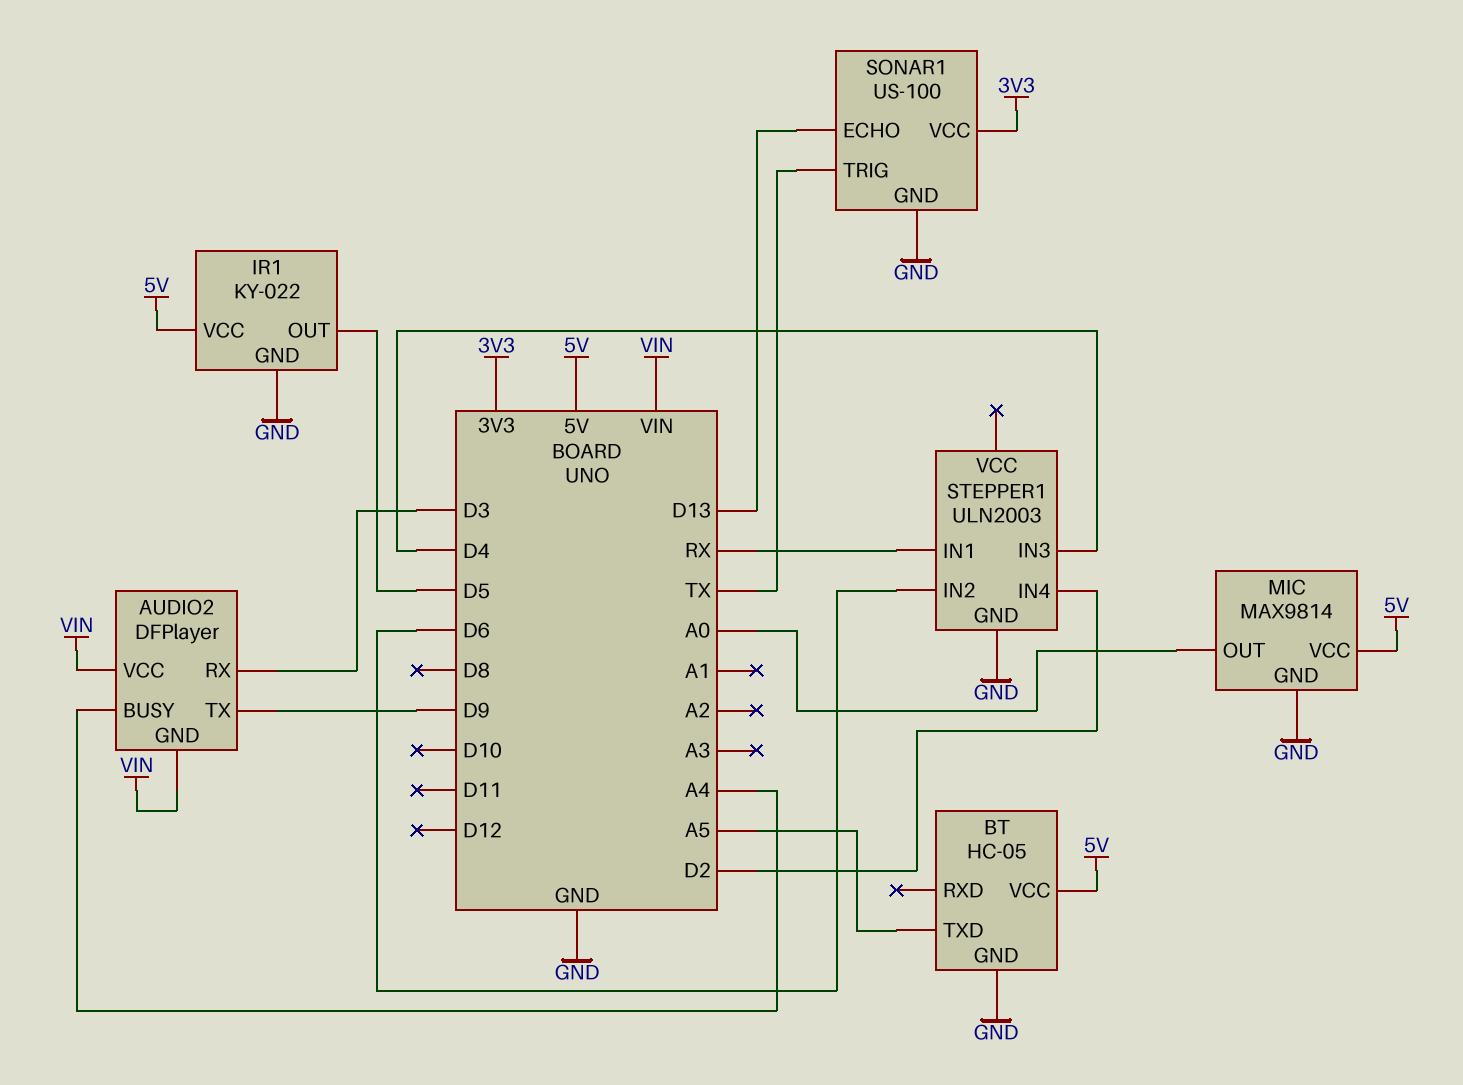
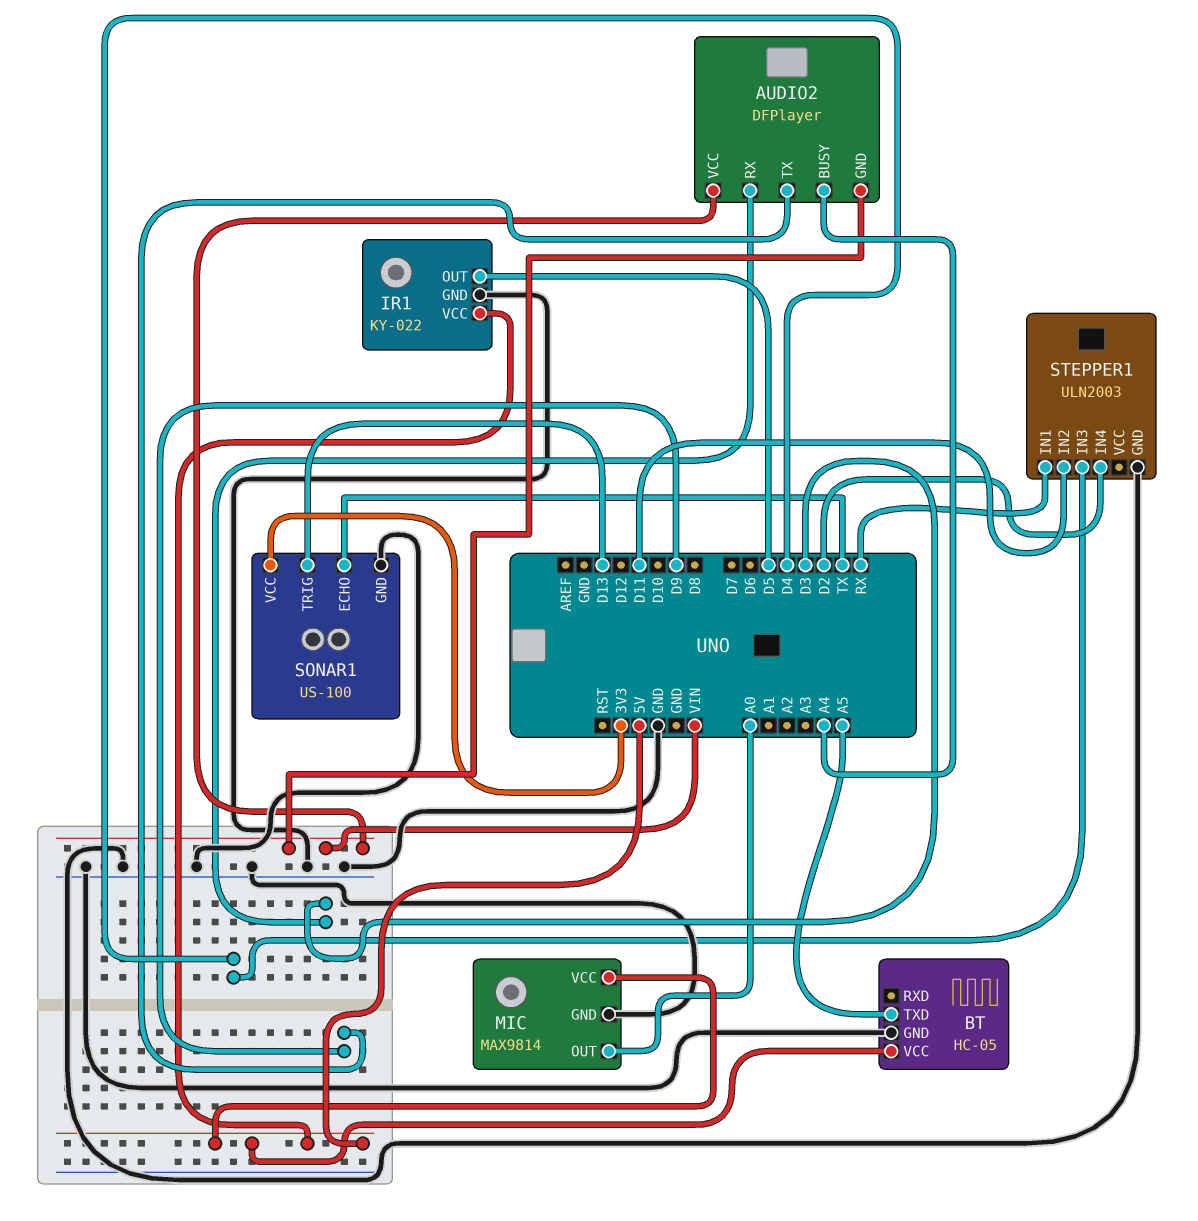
SONAR1 pin ECHO: D13 -> TX
SONAR1 pin TRIG: TX -> D13
STEPPER1 pin IN2: D6 -> D11

